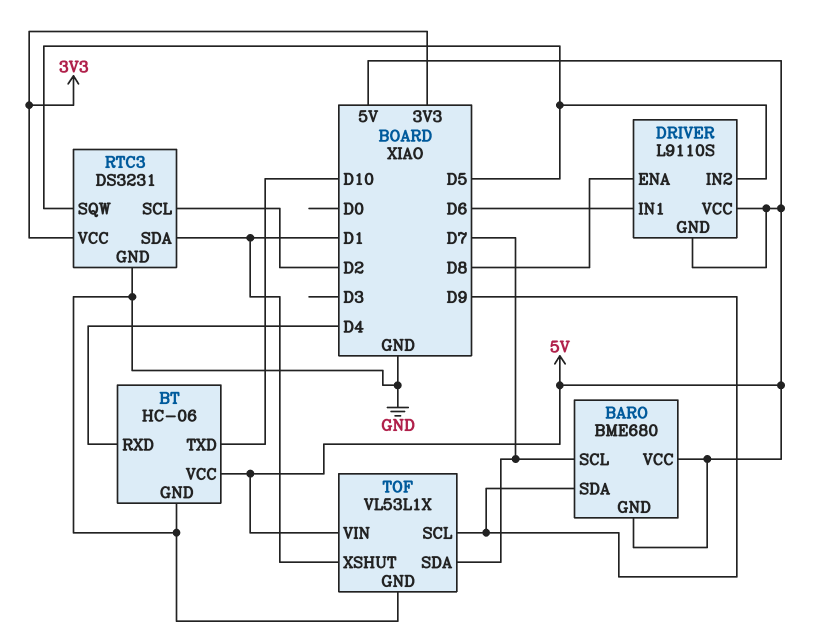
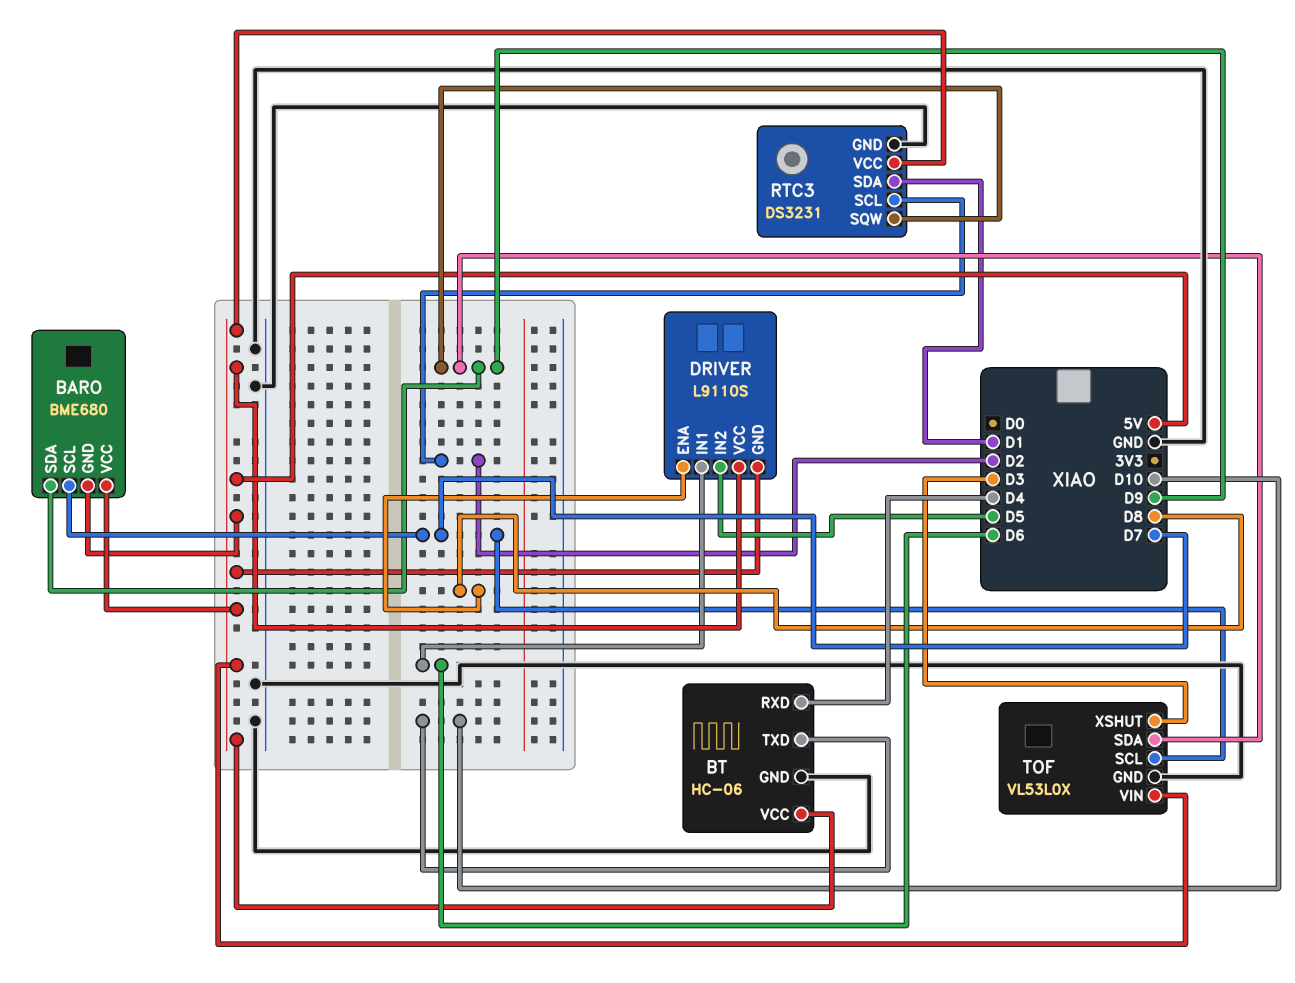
RTC3 pin SQW: D5 -> D9
RTC3 pin VCC: 3V3 -> 5V
TOF: VL53L1X -> VL53L0X
TOF pin SCL: D9 -> D7
TOF pin SDA: D7 -> D9
TOF pin XSHUT: D1 -> D3

